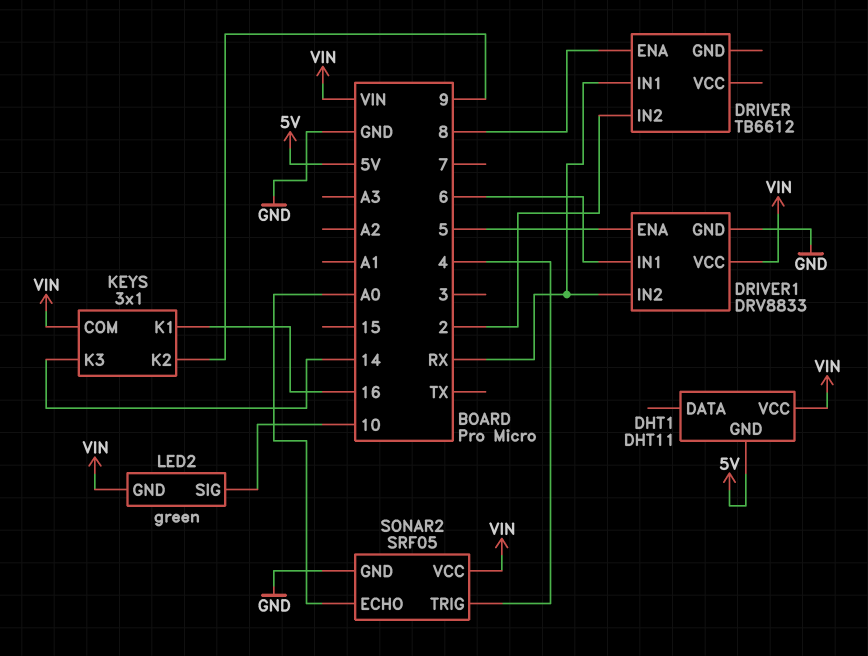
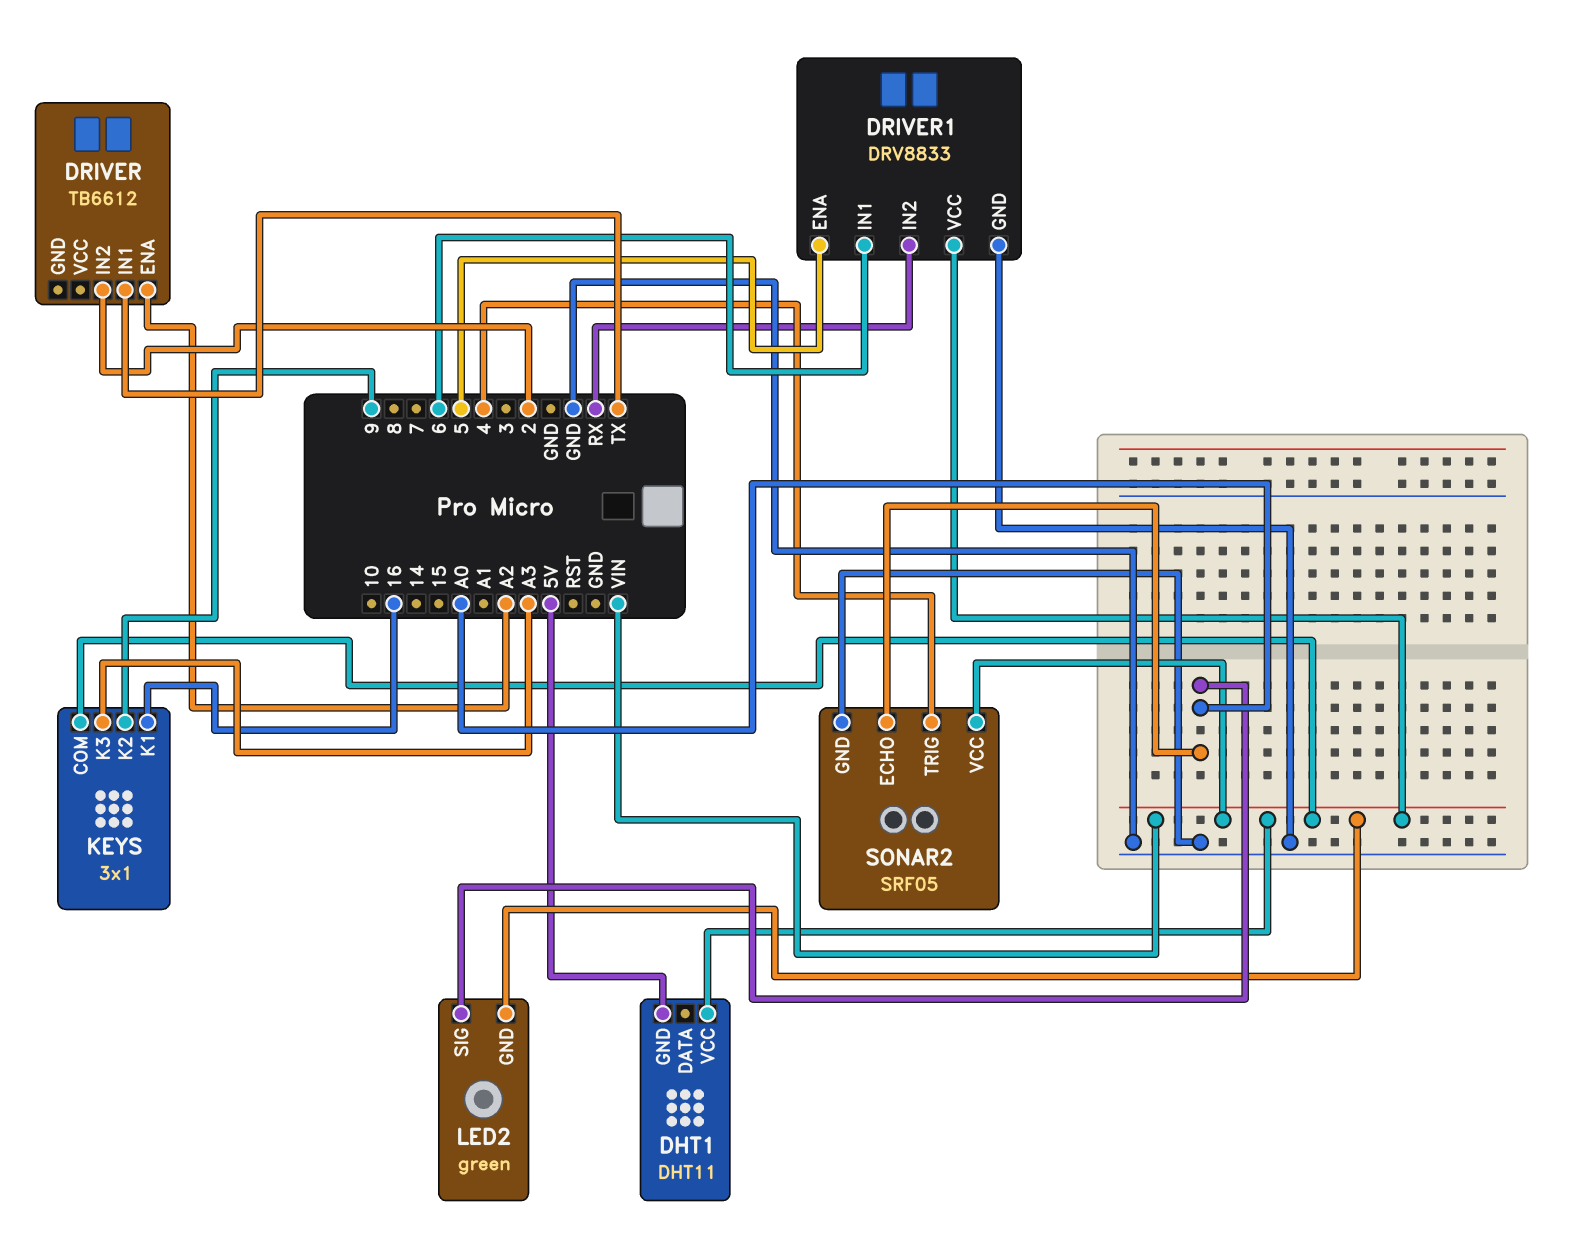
DRIVER pin ENA: 8 -> A2
DRIVER pin IN1: RX -> TX
KEYS pin K3: 14 -> A3
LED2 pin SIG: 10 -> A0

